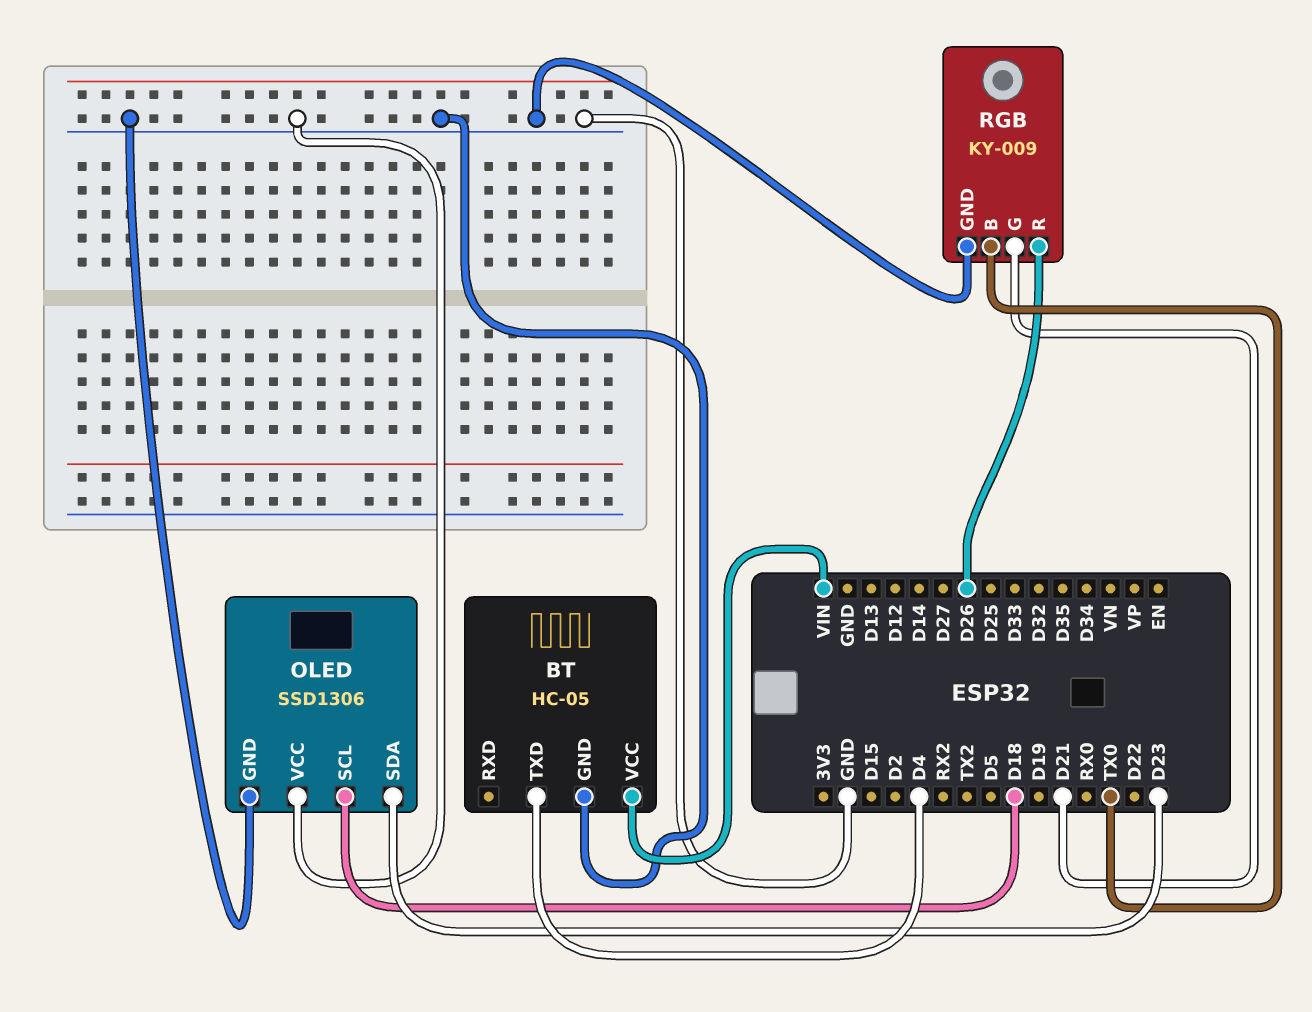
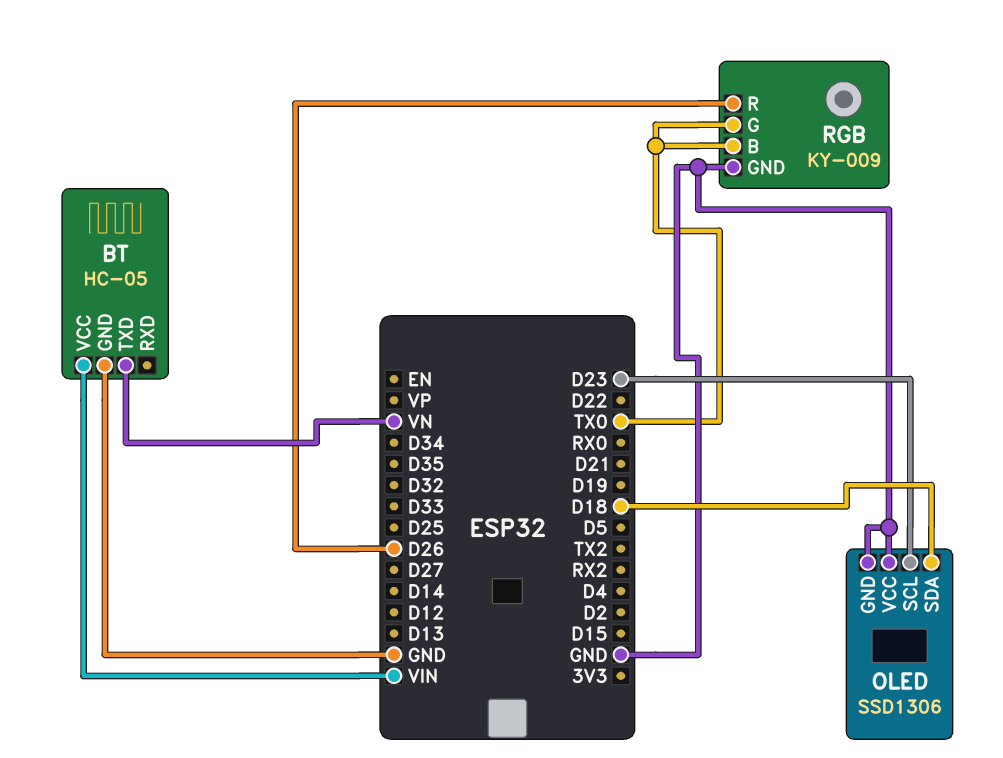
BT pin TXD: D4 -> VN
OLED pin SCL: D18 -> D23
OLED pin SDA: D23 -> D18
RGB pin G: D21 -> TX0

